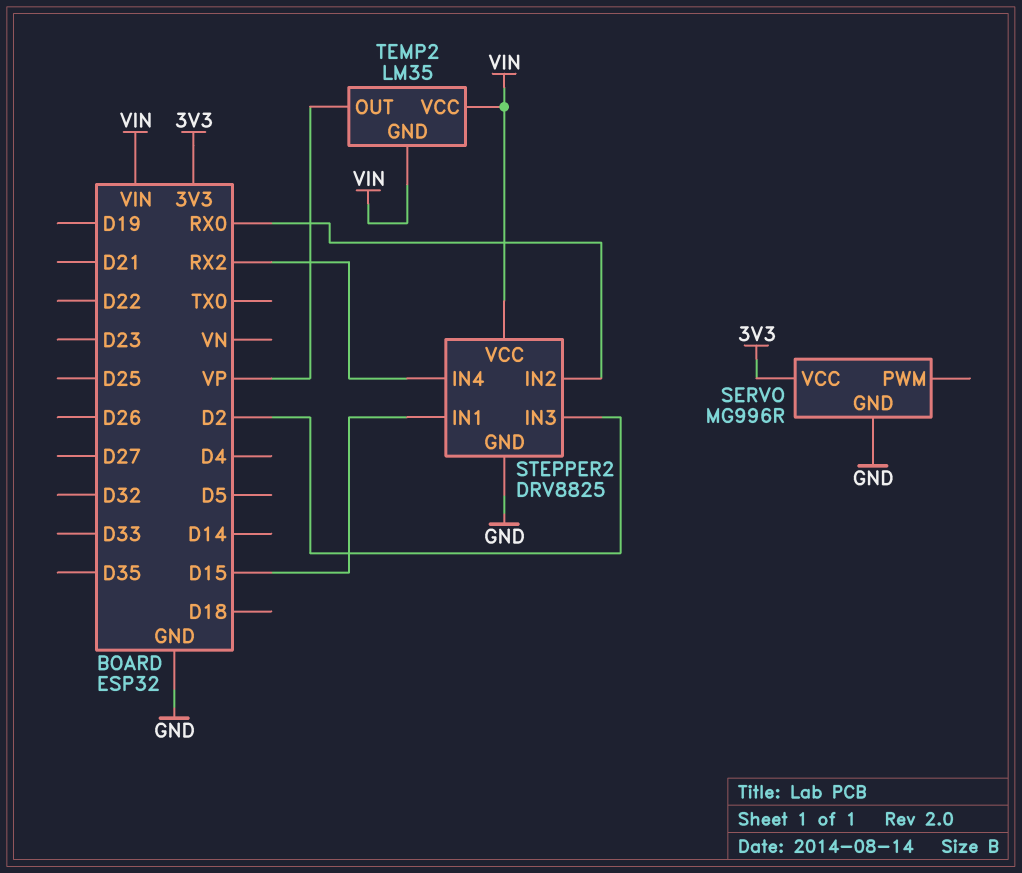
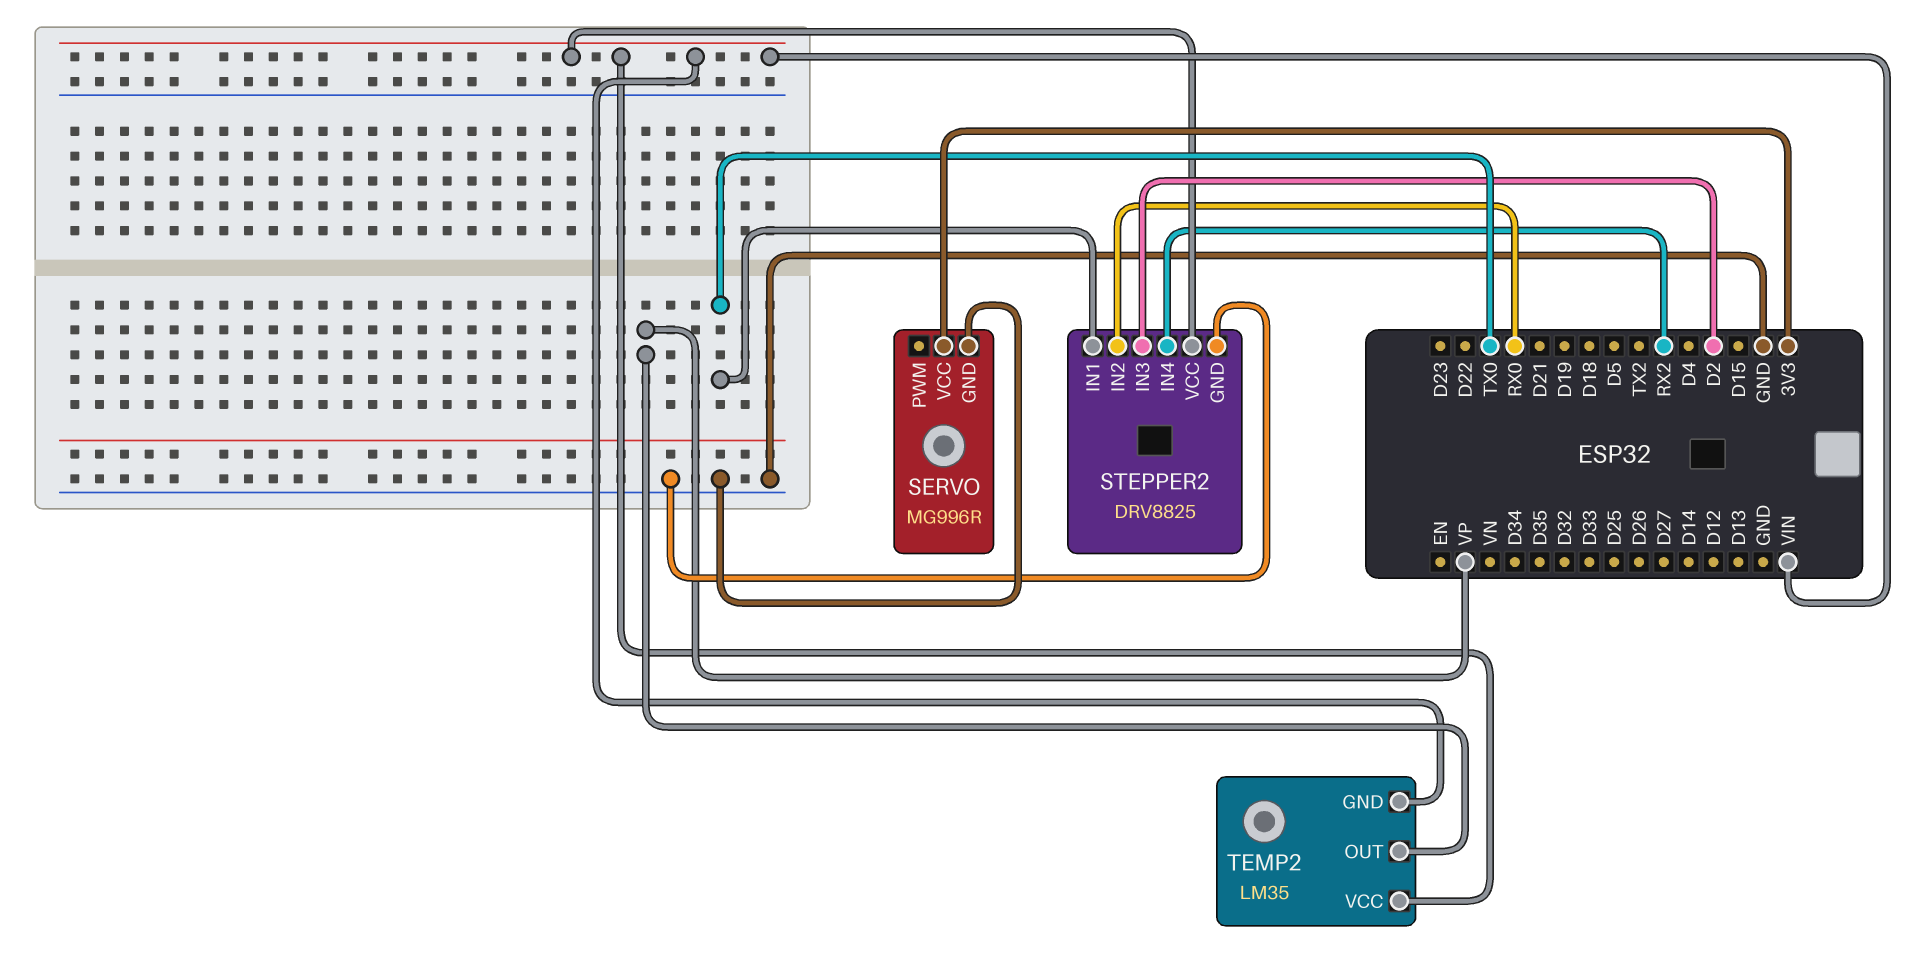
STEPPER2 pin IN1: D15 -> TX0

